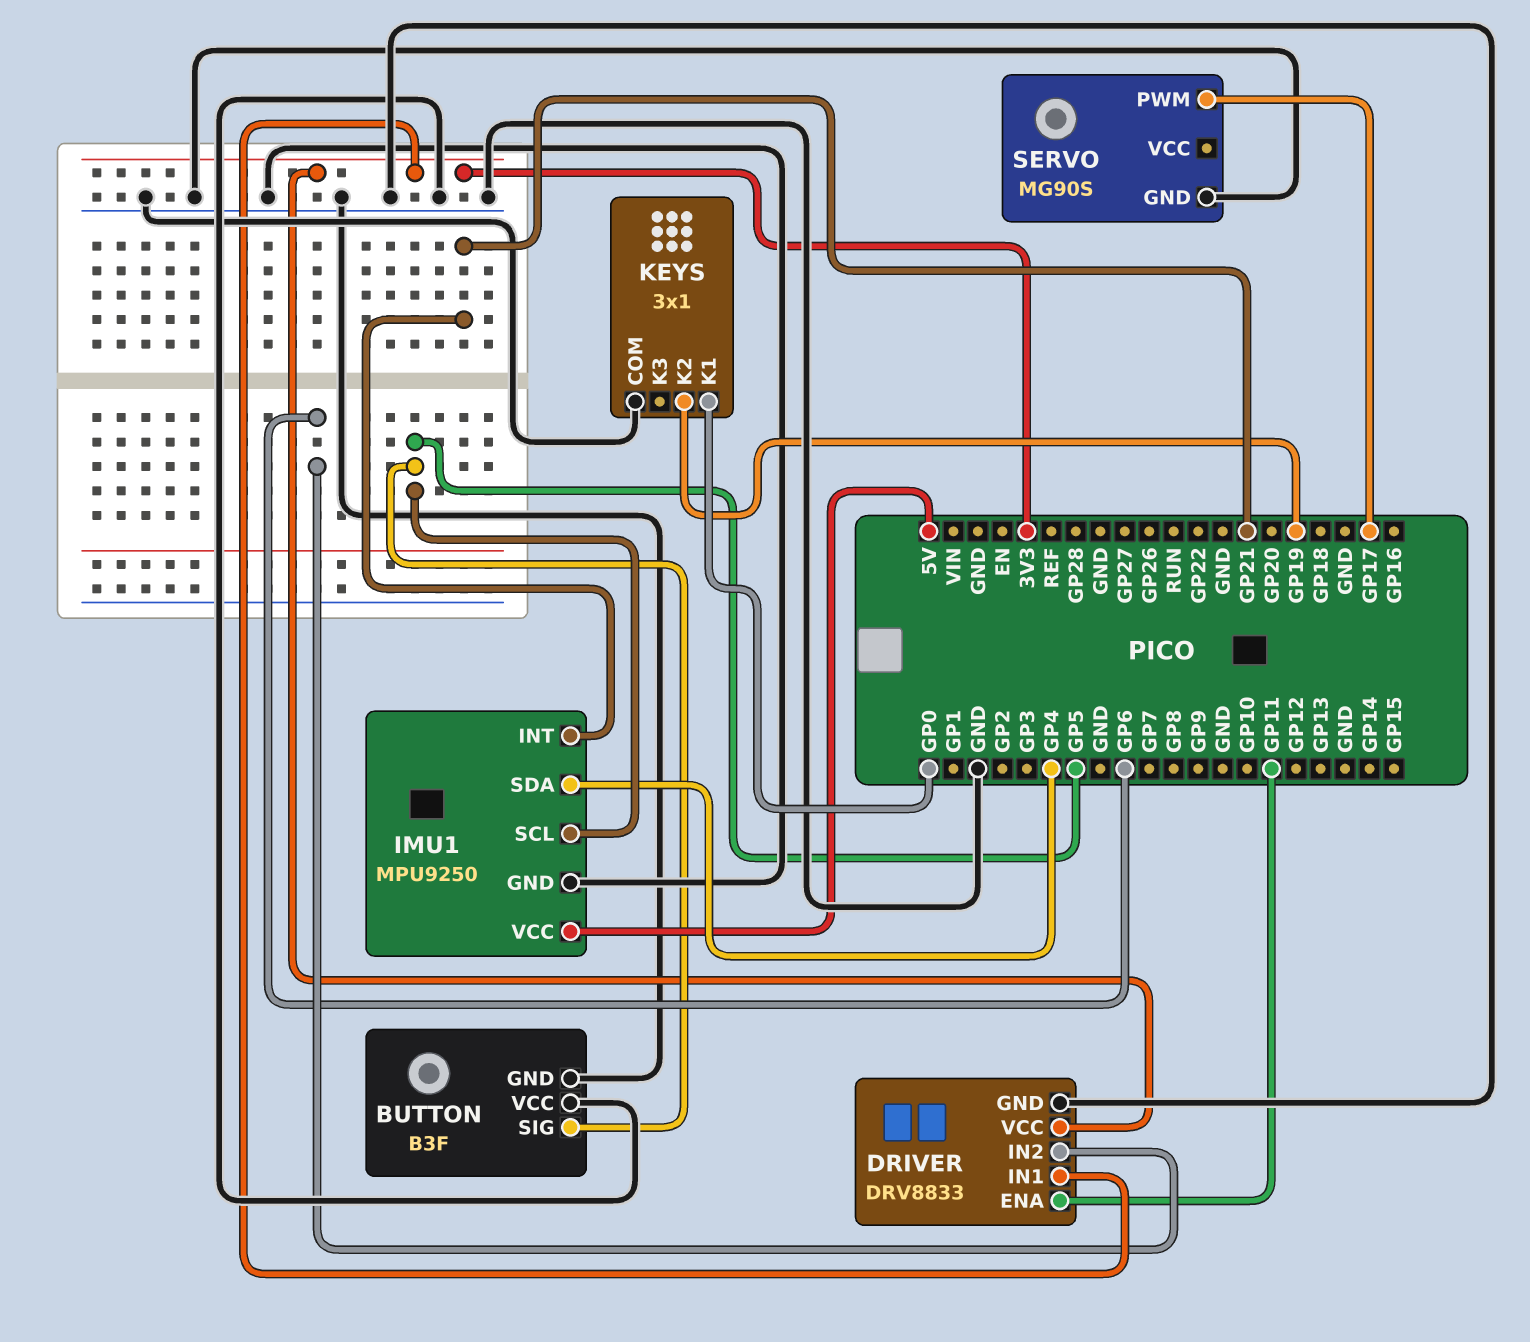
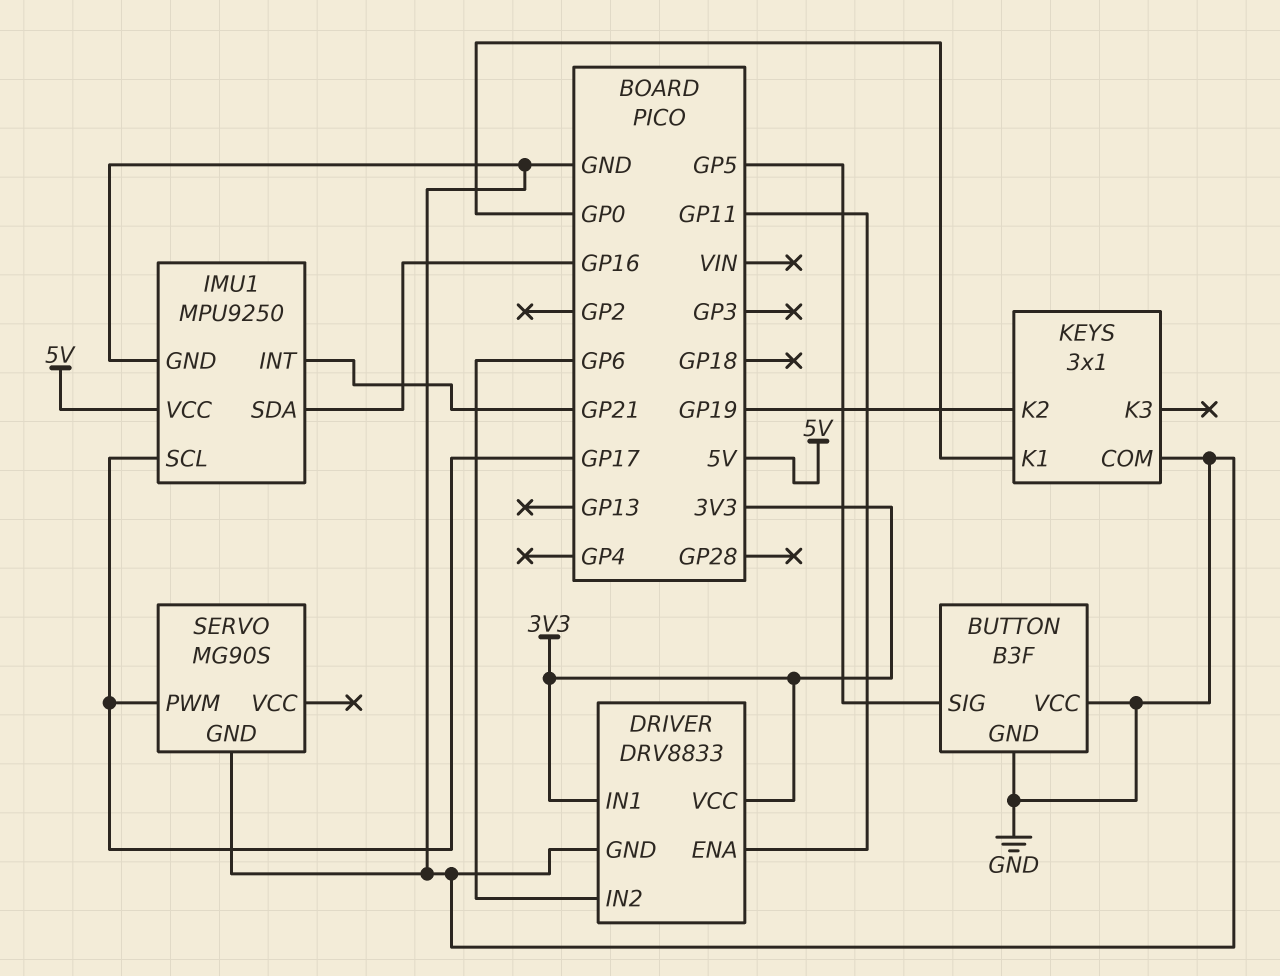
IMU1 pin SCL: GP5 -> GP17
IMU1 pin SDA: GP4 -> GP16

